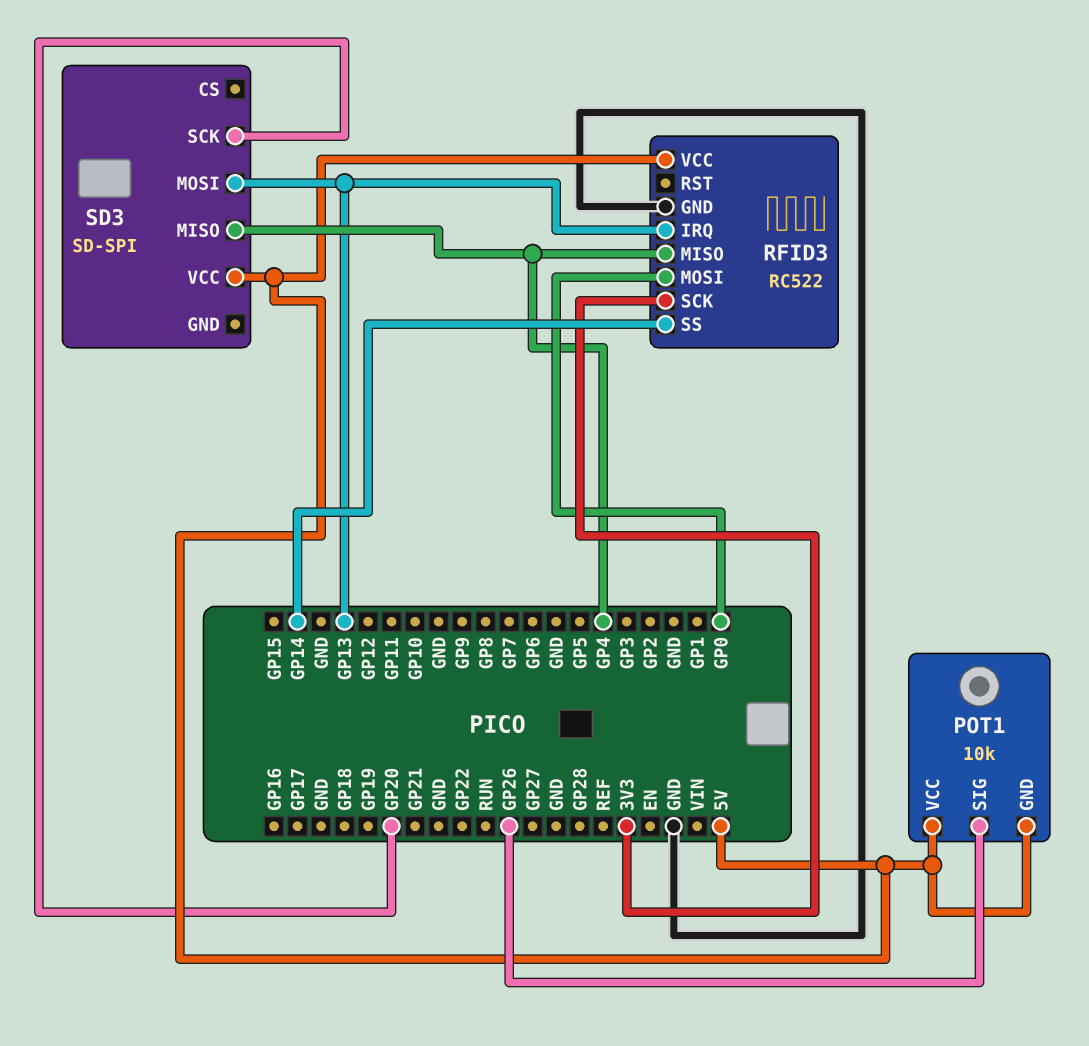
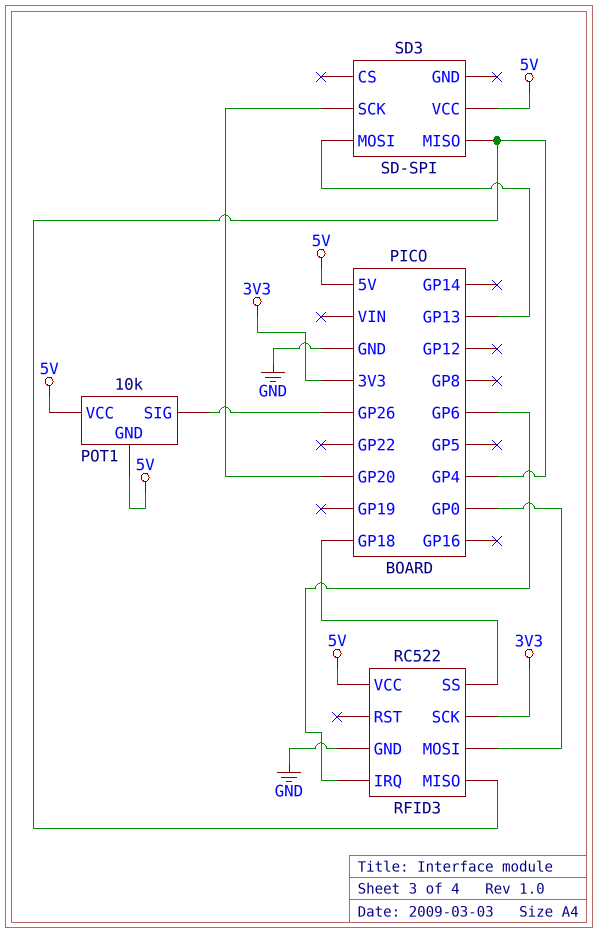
RFID3 pin IRQ: GP13 -> GP6
RFID3 pin SS: GP14 -> GP18

